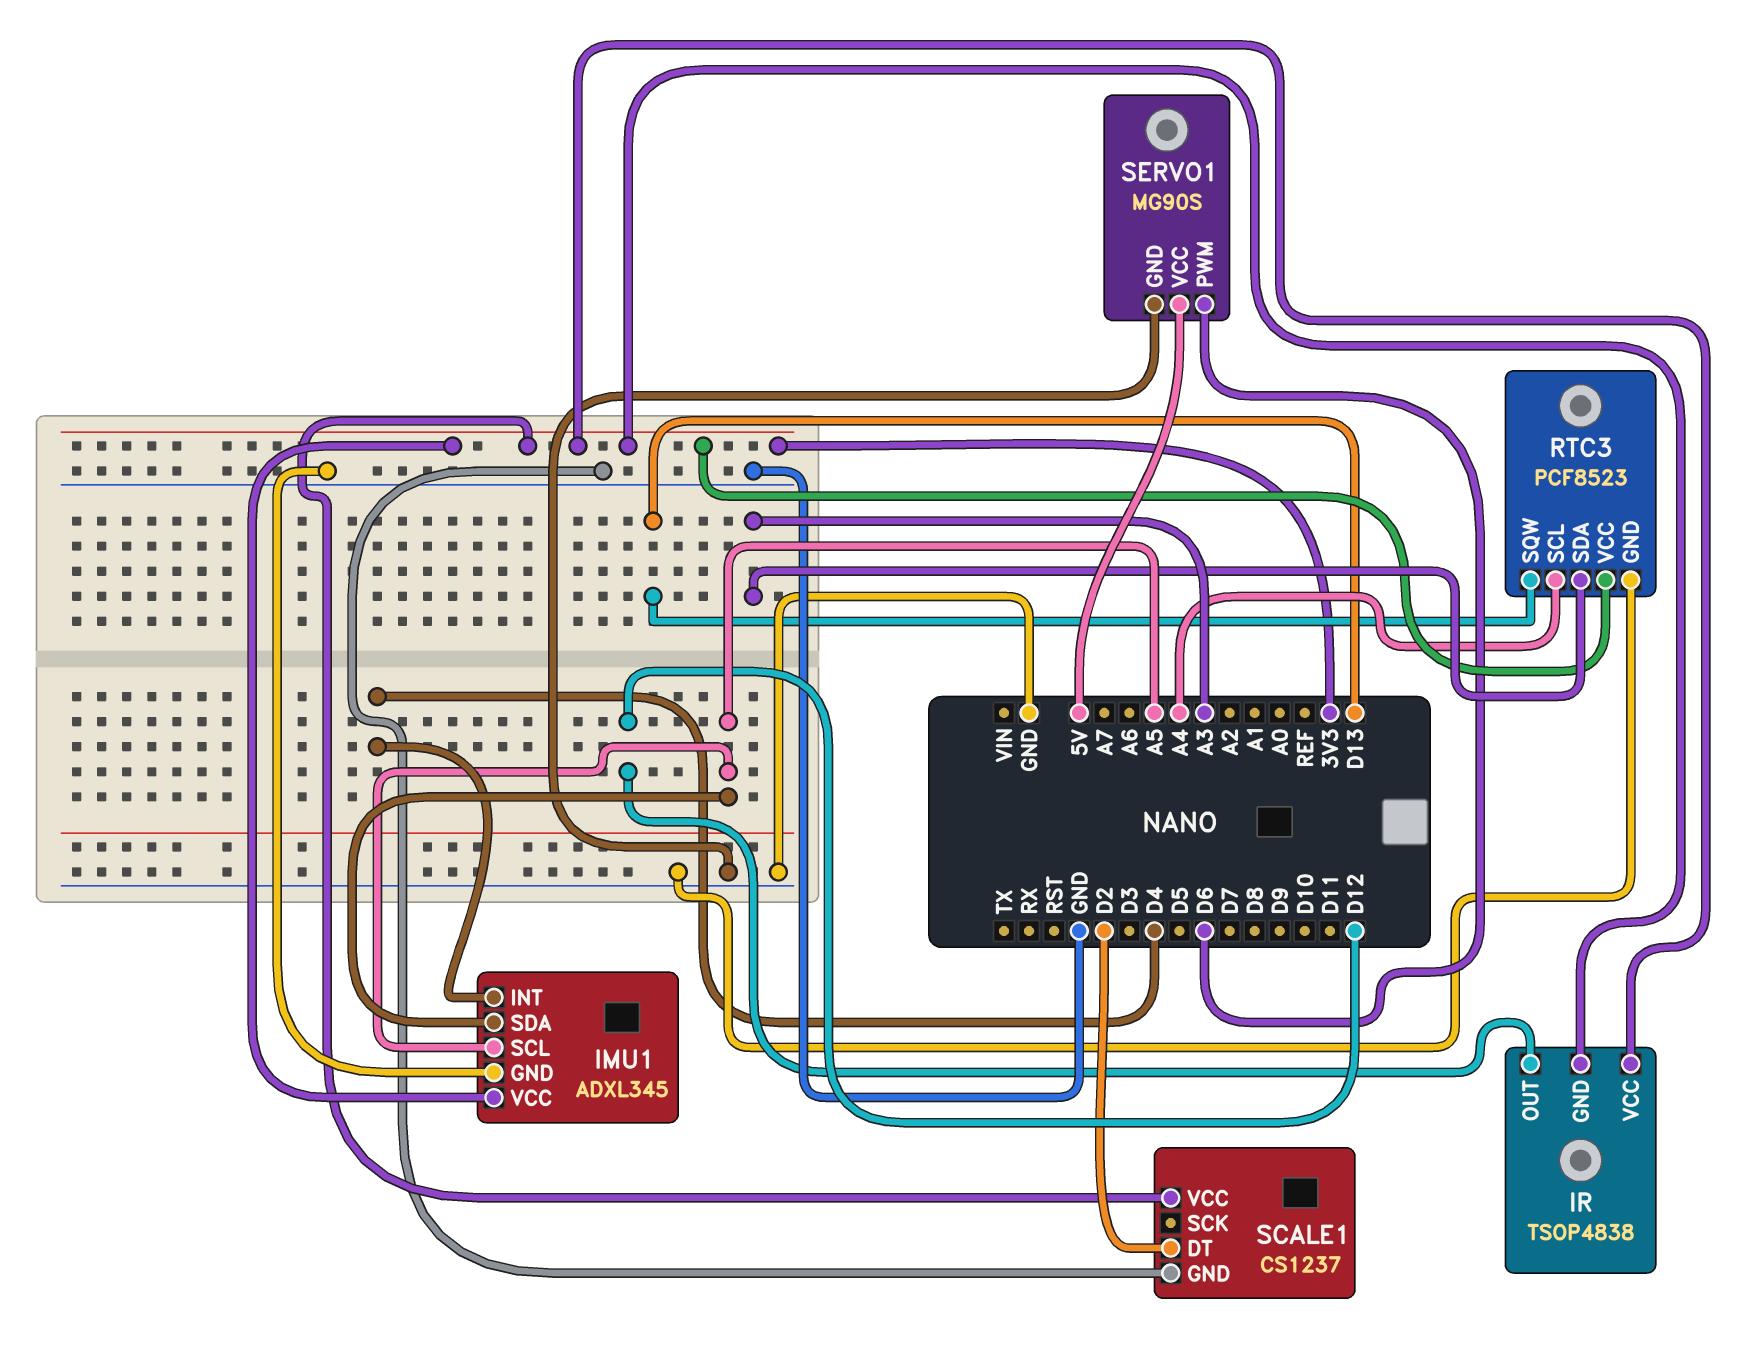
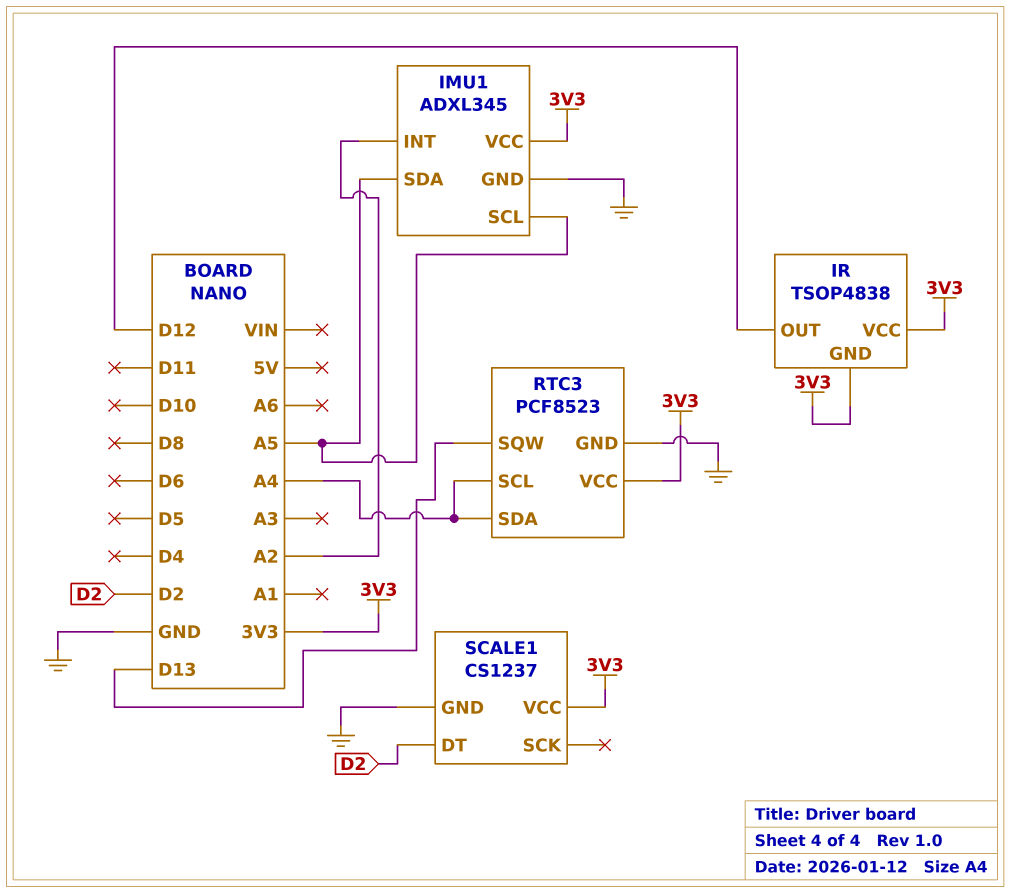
IMU1 pin INT: D4 -> A2
RTC3 pin SDA: A3 -> A4
SERVO1: MG90S -> none
SERVO1 pin GND: GND -> none
SERVO1 pin PWM: D6 -> none
SERVO1 pin VCC: 5V -> none

